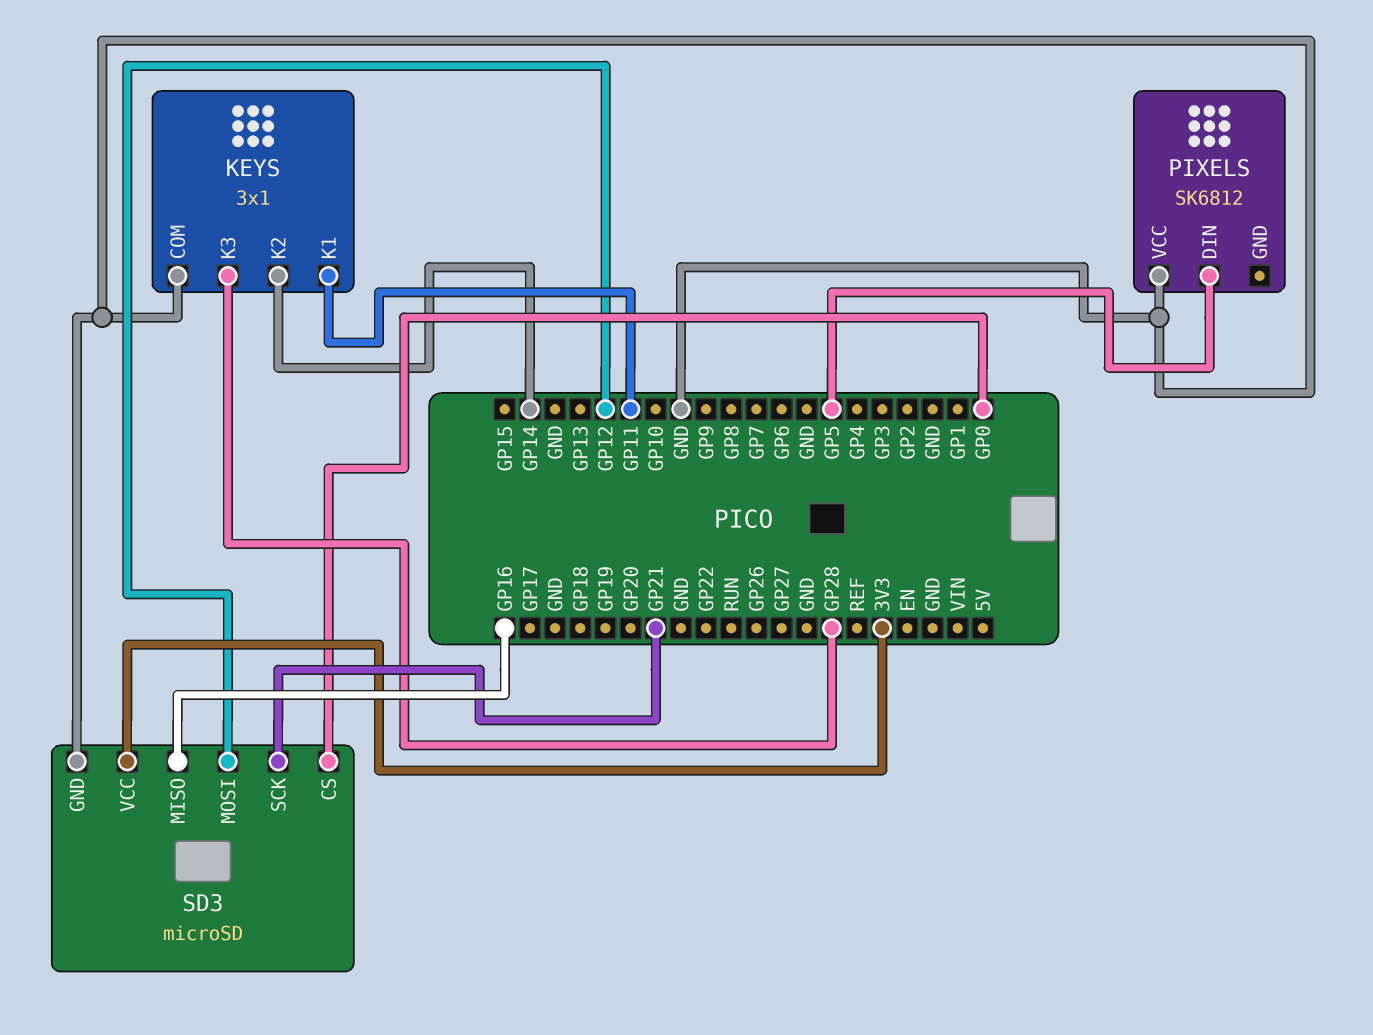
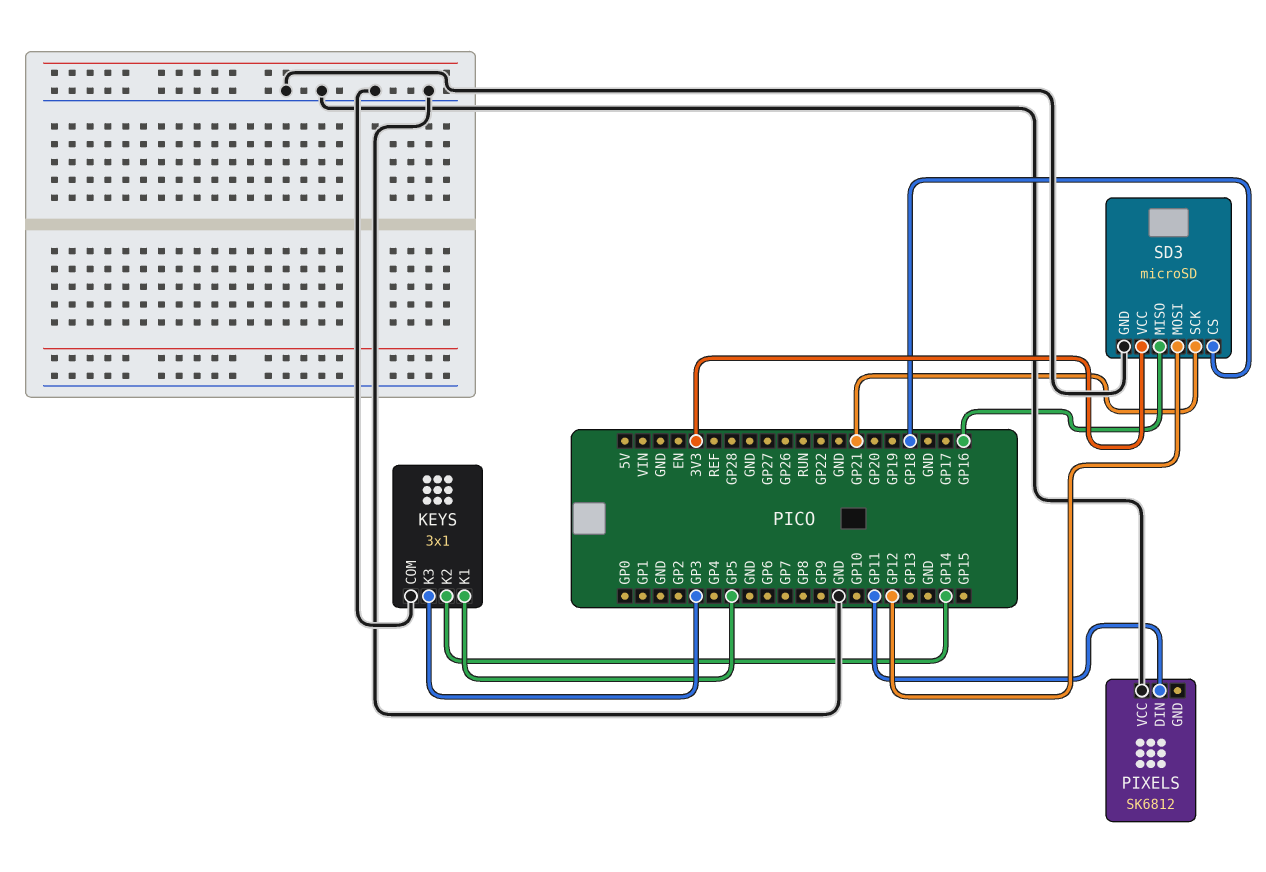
KEYS pin K1: GP11 -> GP5
KEYS pin K3: GP28 -> GP3
PIXELS pin DIN: GP5 -> GP11
SD3 pin CS: GP0 -> GP18

